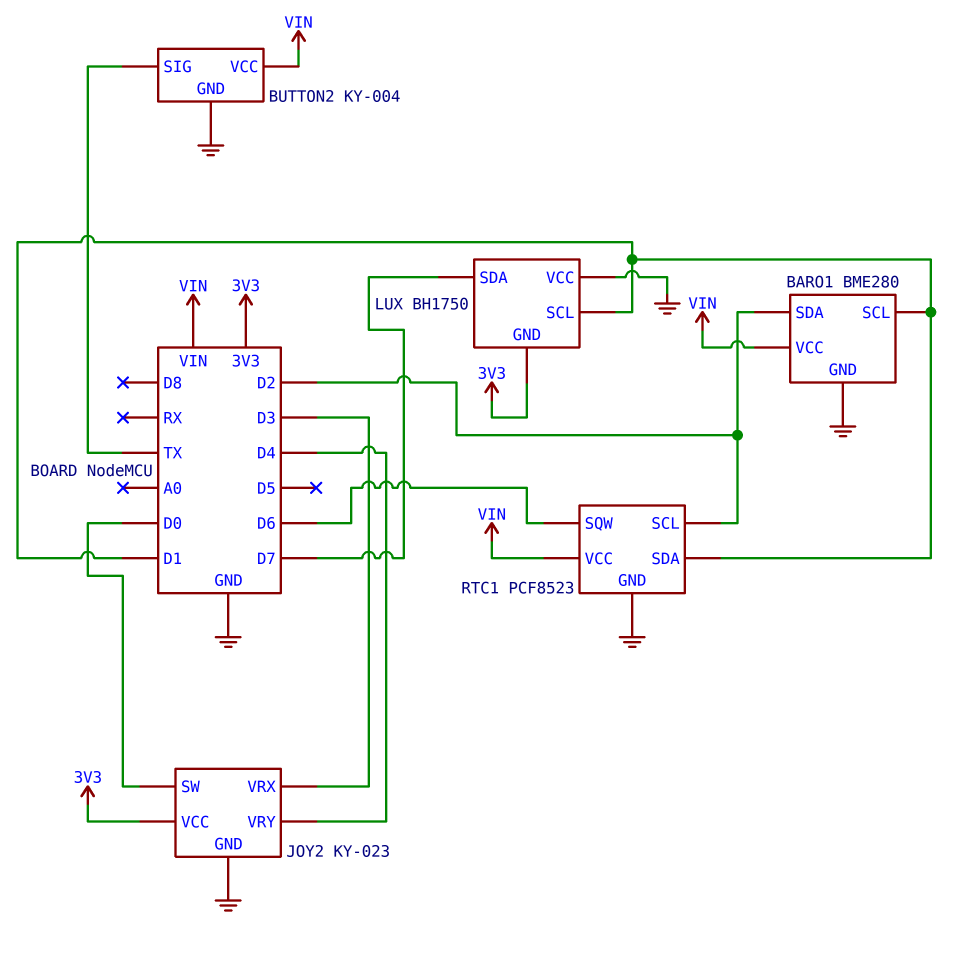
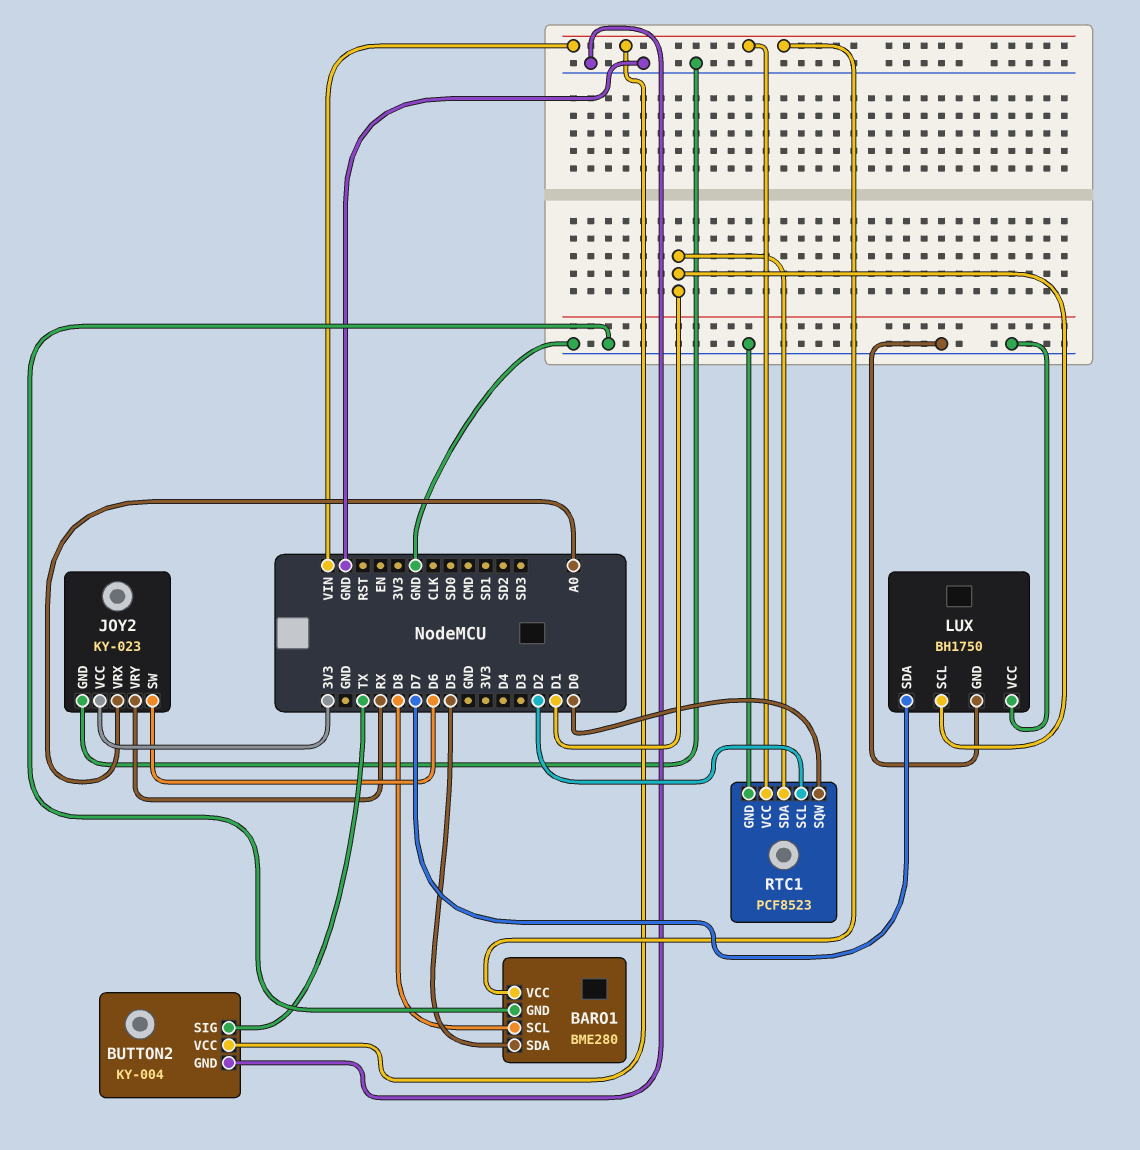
BARO1 pin SCL: D1 -> D8
BARO1 pin SDA: D2 -> D5
JOY2 pin SW: D0 -> D6
JOY2 pin VRX: D3 -> A0
JOY2 pin VRY: D4 -> RX
LUX pin GND: 3V3 -> GND
RTC1 pin SQW: D6 -> D0

